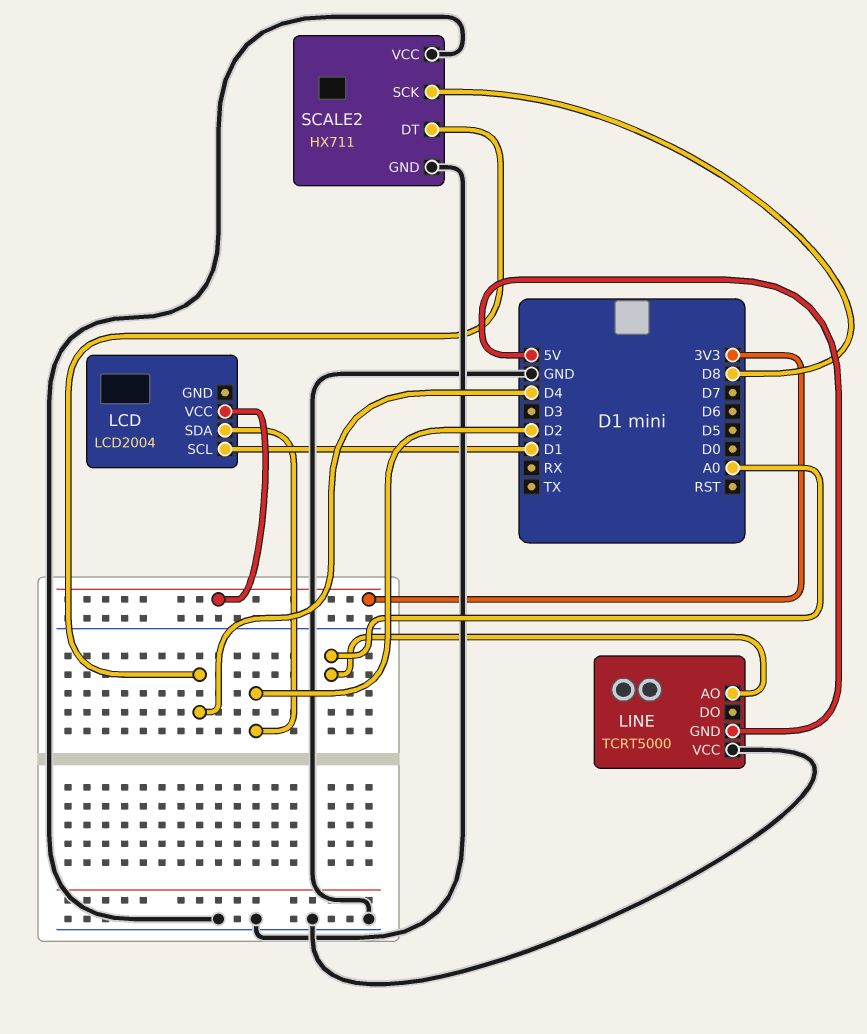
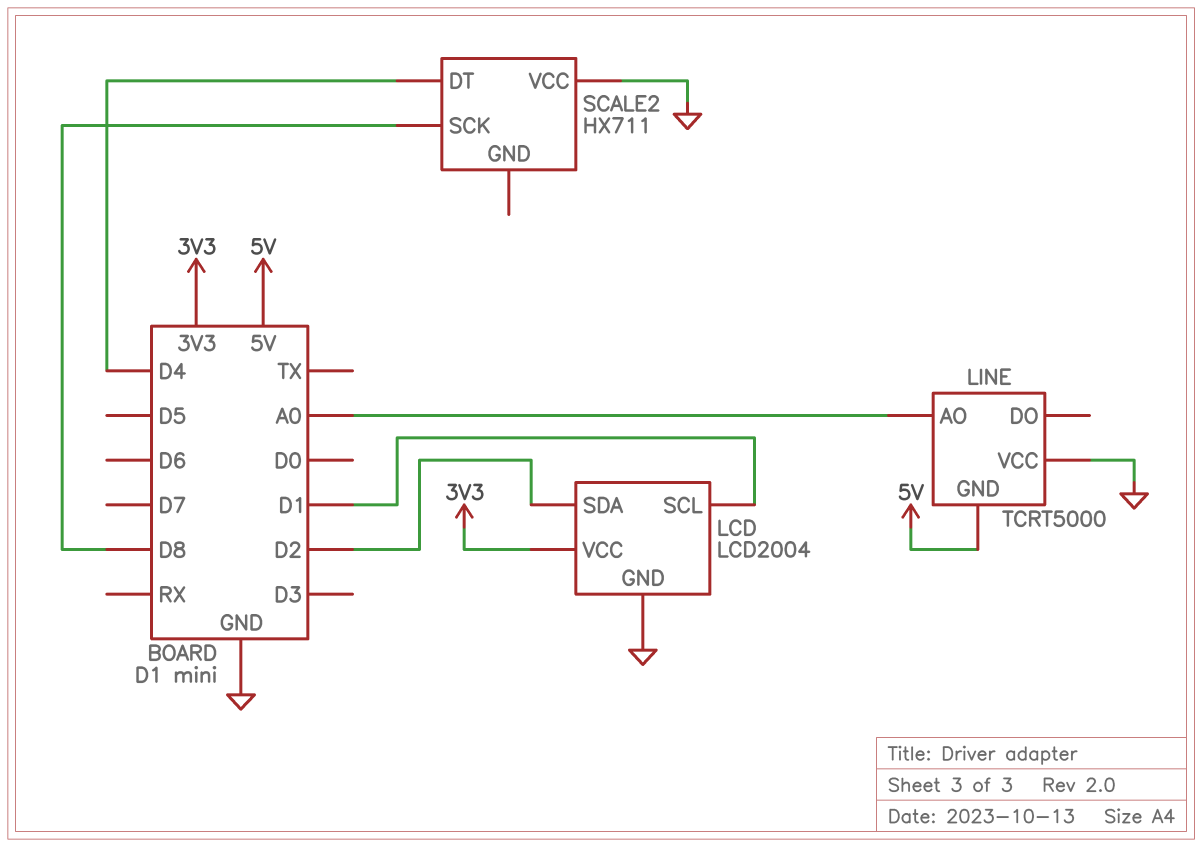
LCD pin GND: none -> GND
SCALE2 pin GND: GND -> none

